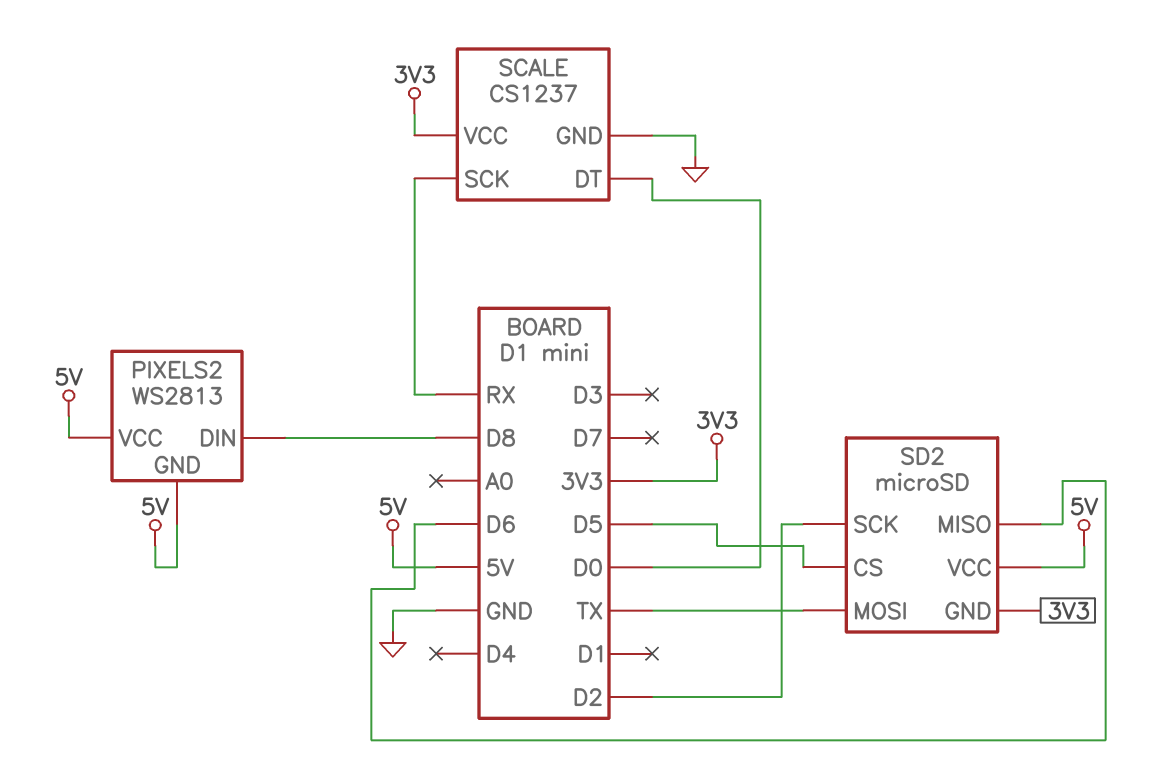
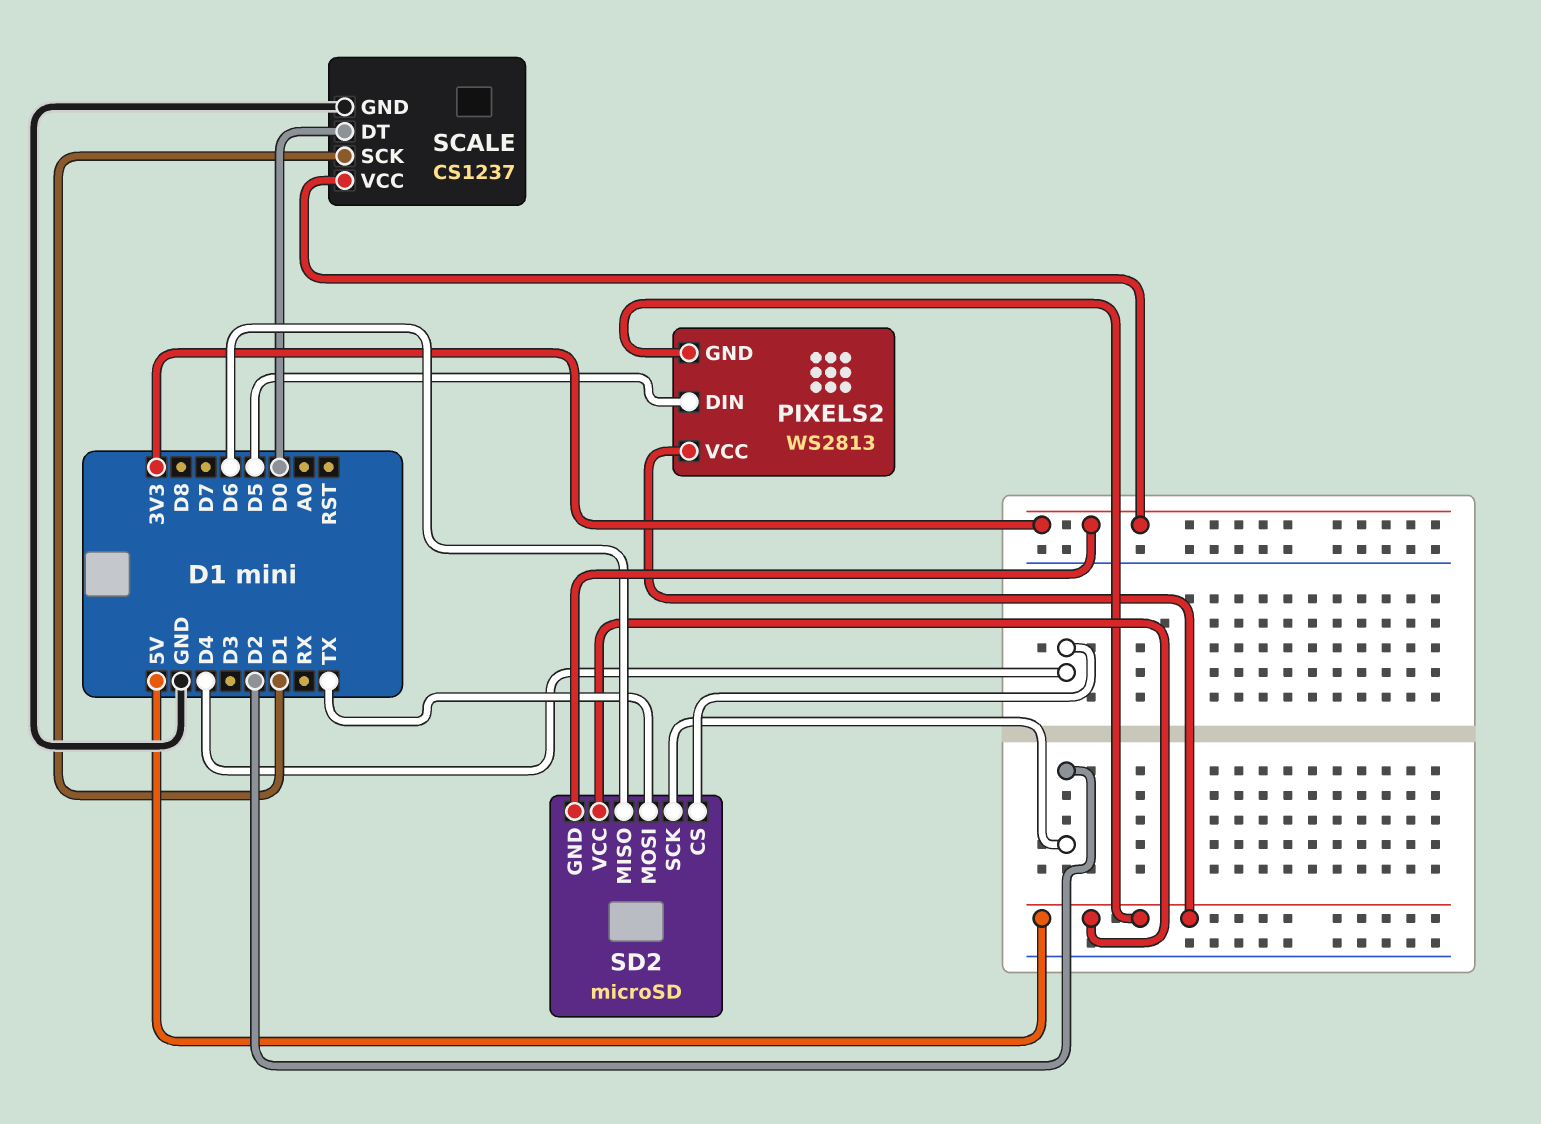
PIXELS2 pin DIN: D8 -> D5
SCALE pin SCK: RX -> D1
SD2 pin CS: D5 -> D4

